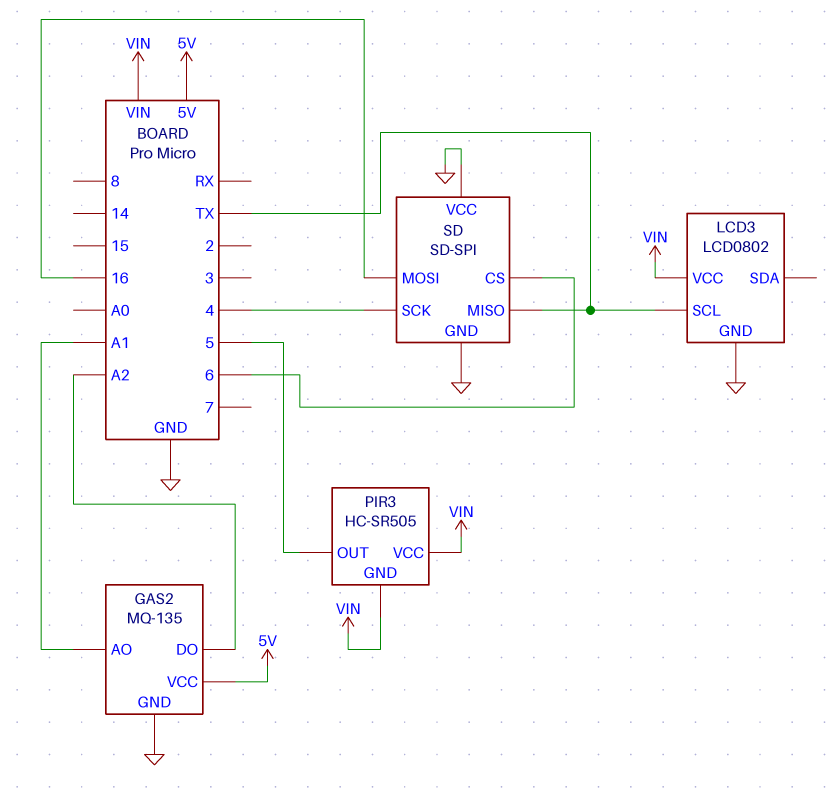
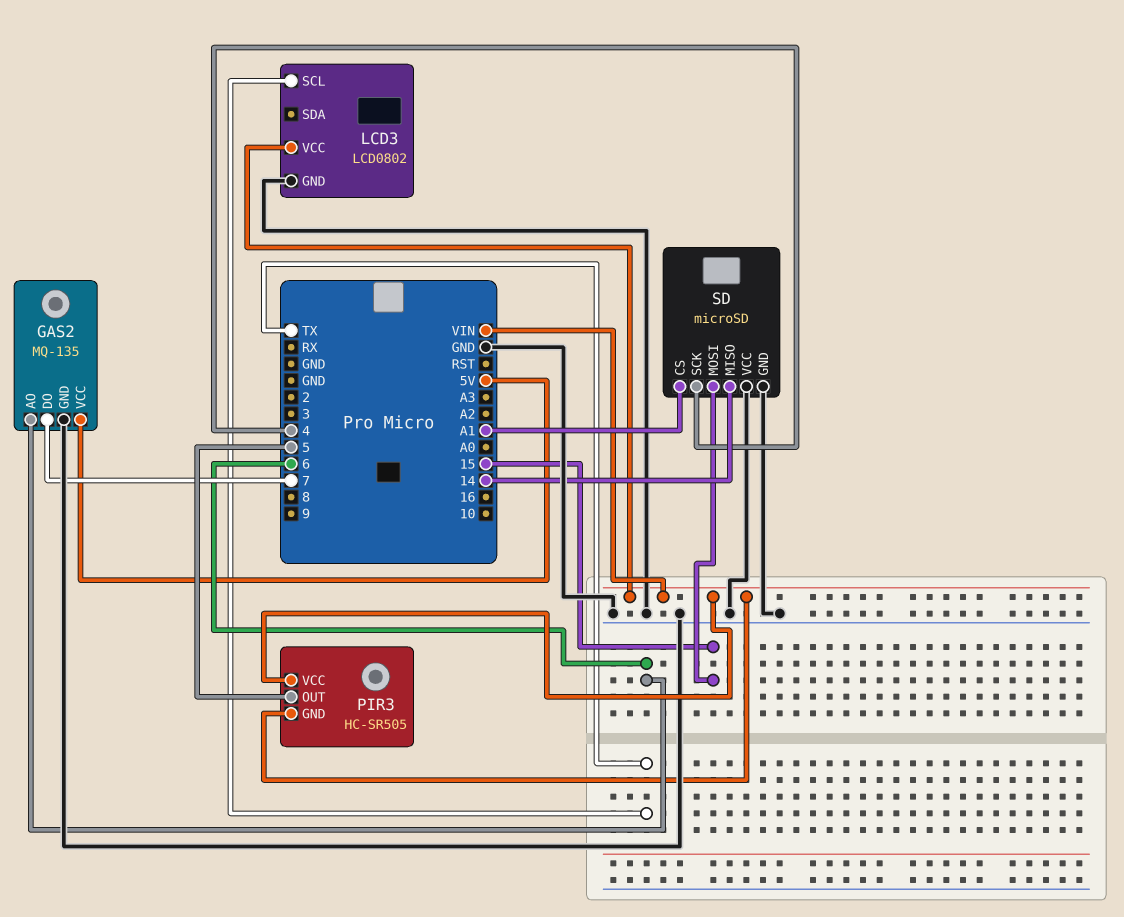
GAS2 pin AO: A1 -> 6
GAS2 pin DO: A2 -> 7
SD: SD-SPI -> microSD
SD pin CS: 6 -> A1
SD pin MISO: TX -> 14
SD pin MOSI: 16 -> 15

